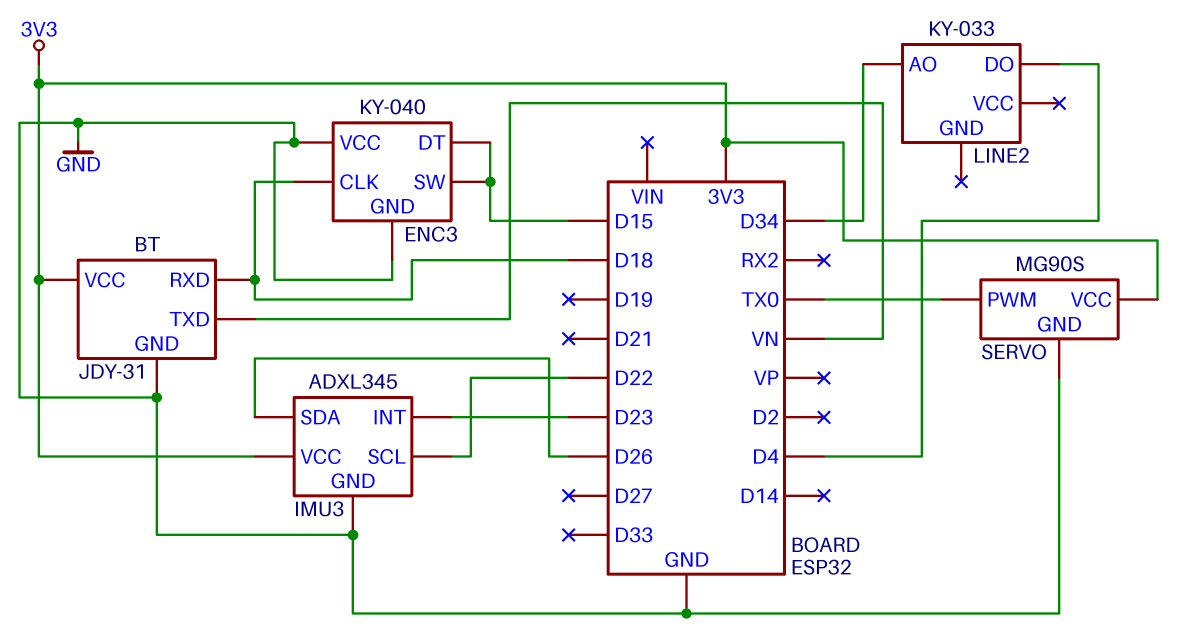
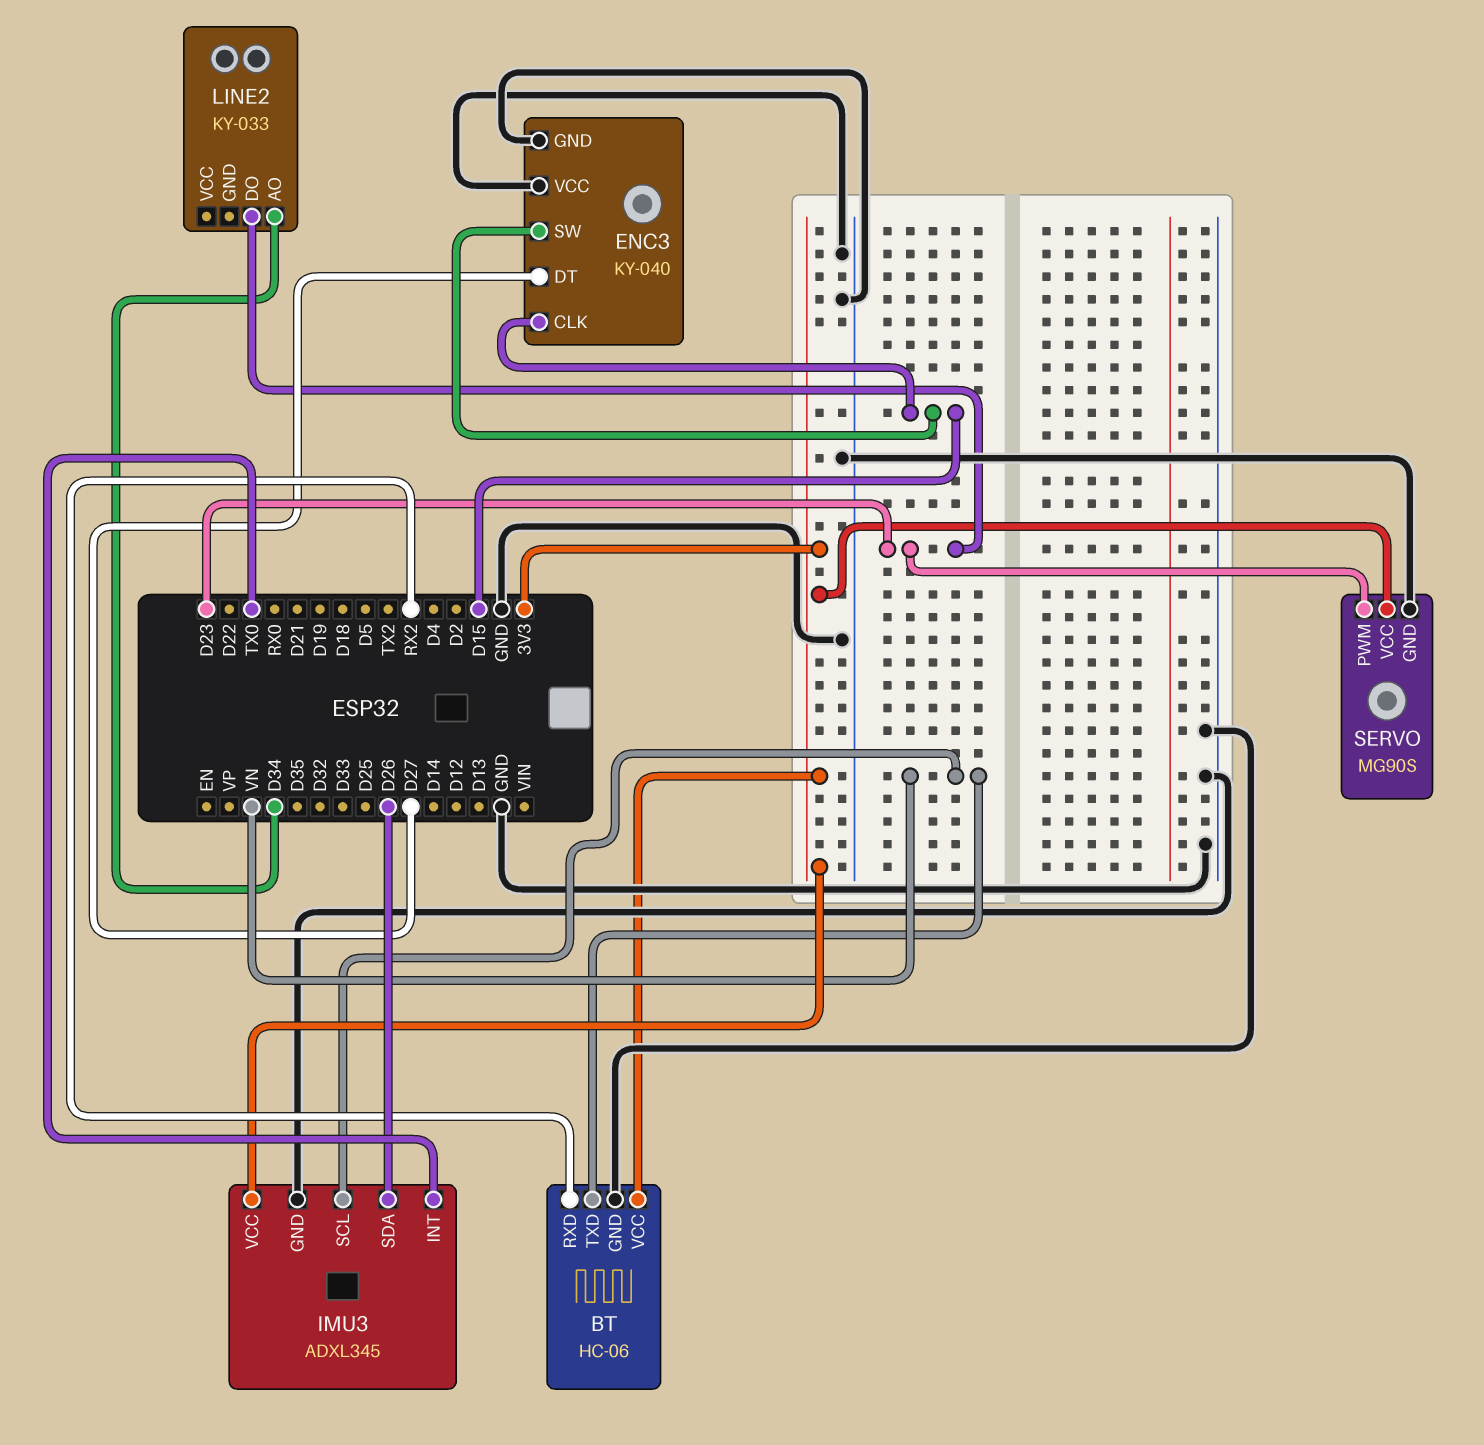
BT: JDY-31 -> HC-06
BT pin RXD: D18 -> RX2
ENC3 pin CLK: D18 -> D15
ENC3 pin DT: D15 -> D27
IMU3 pin INT: D23 -> TX0
IMU3 pin SCL: D22 -> VN
LINE2 pin DO: D4 -> D23
SERVO pin PWM: TX0 -> D23

